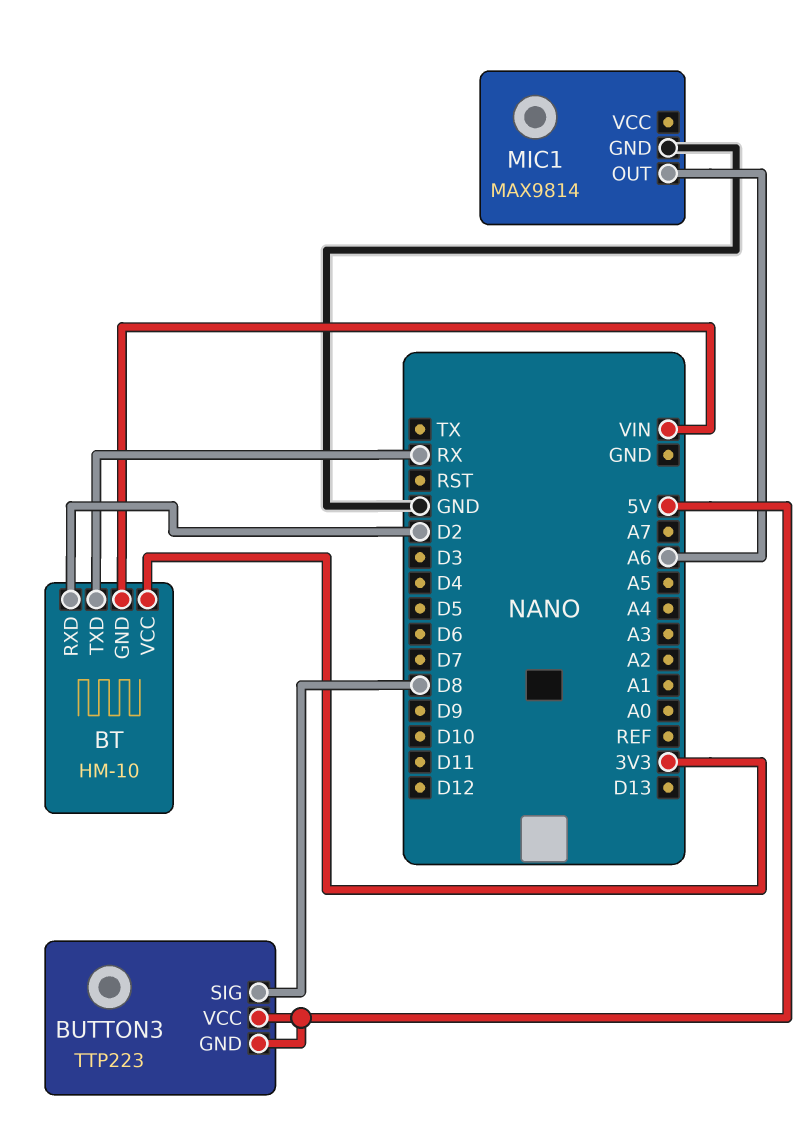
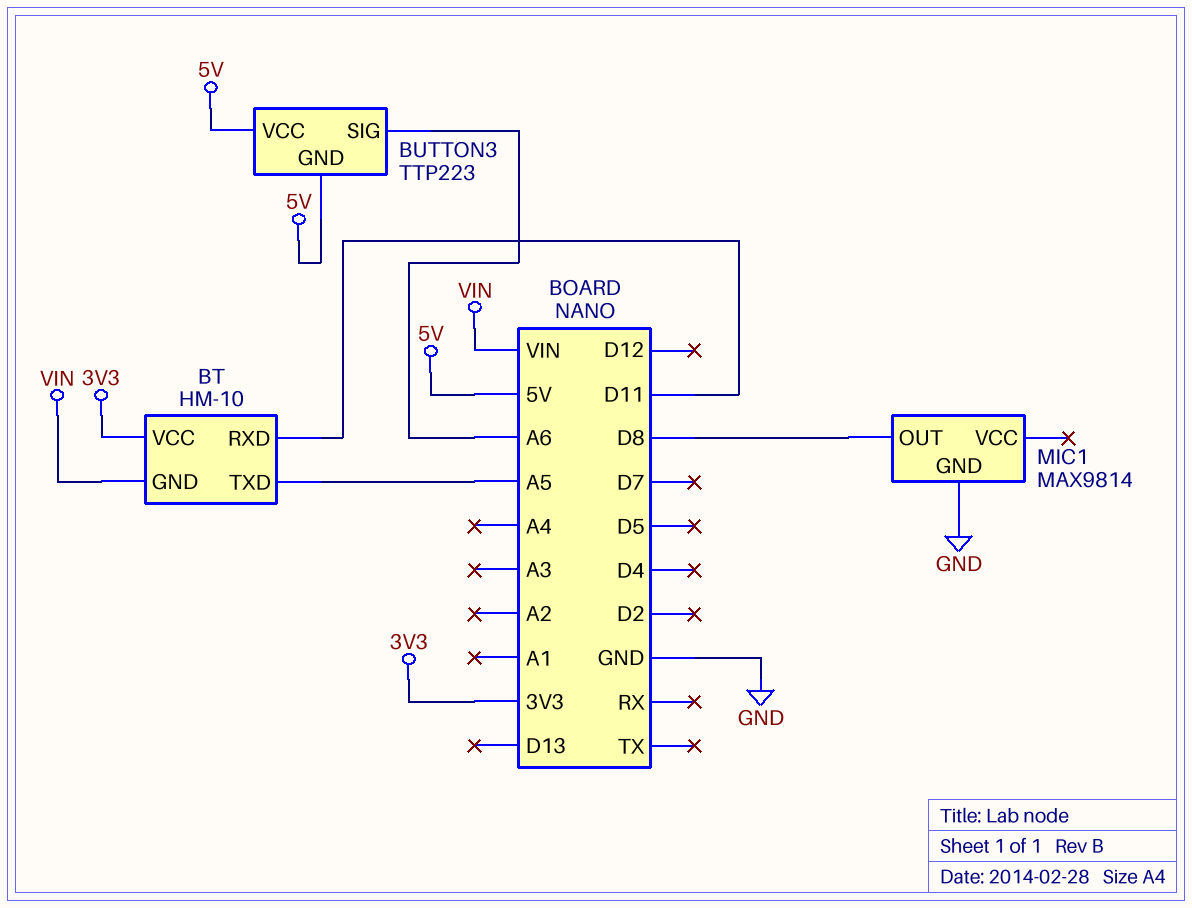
BT pin RXD: D2 -> D11
BT pin TXD: RX -> A5
BUTTON3 pin SIG: D8 -> A6
MIC1 pin OUT: A6 -> D8

